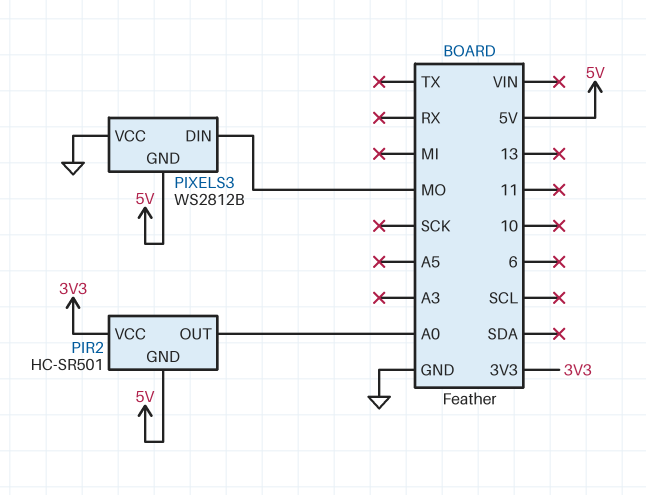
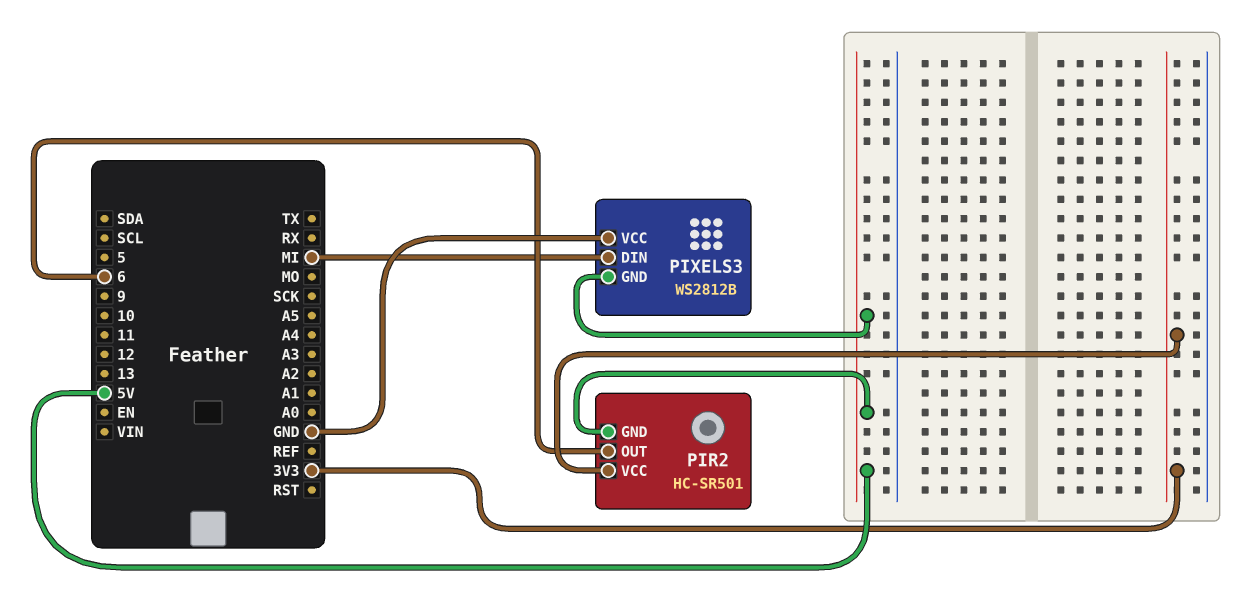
PIR2 pin OUT: A0 -> 6
PIXELS3 pin DIN: MO -> MI

